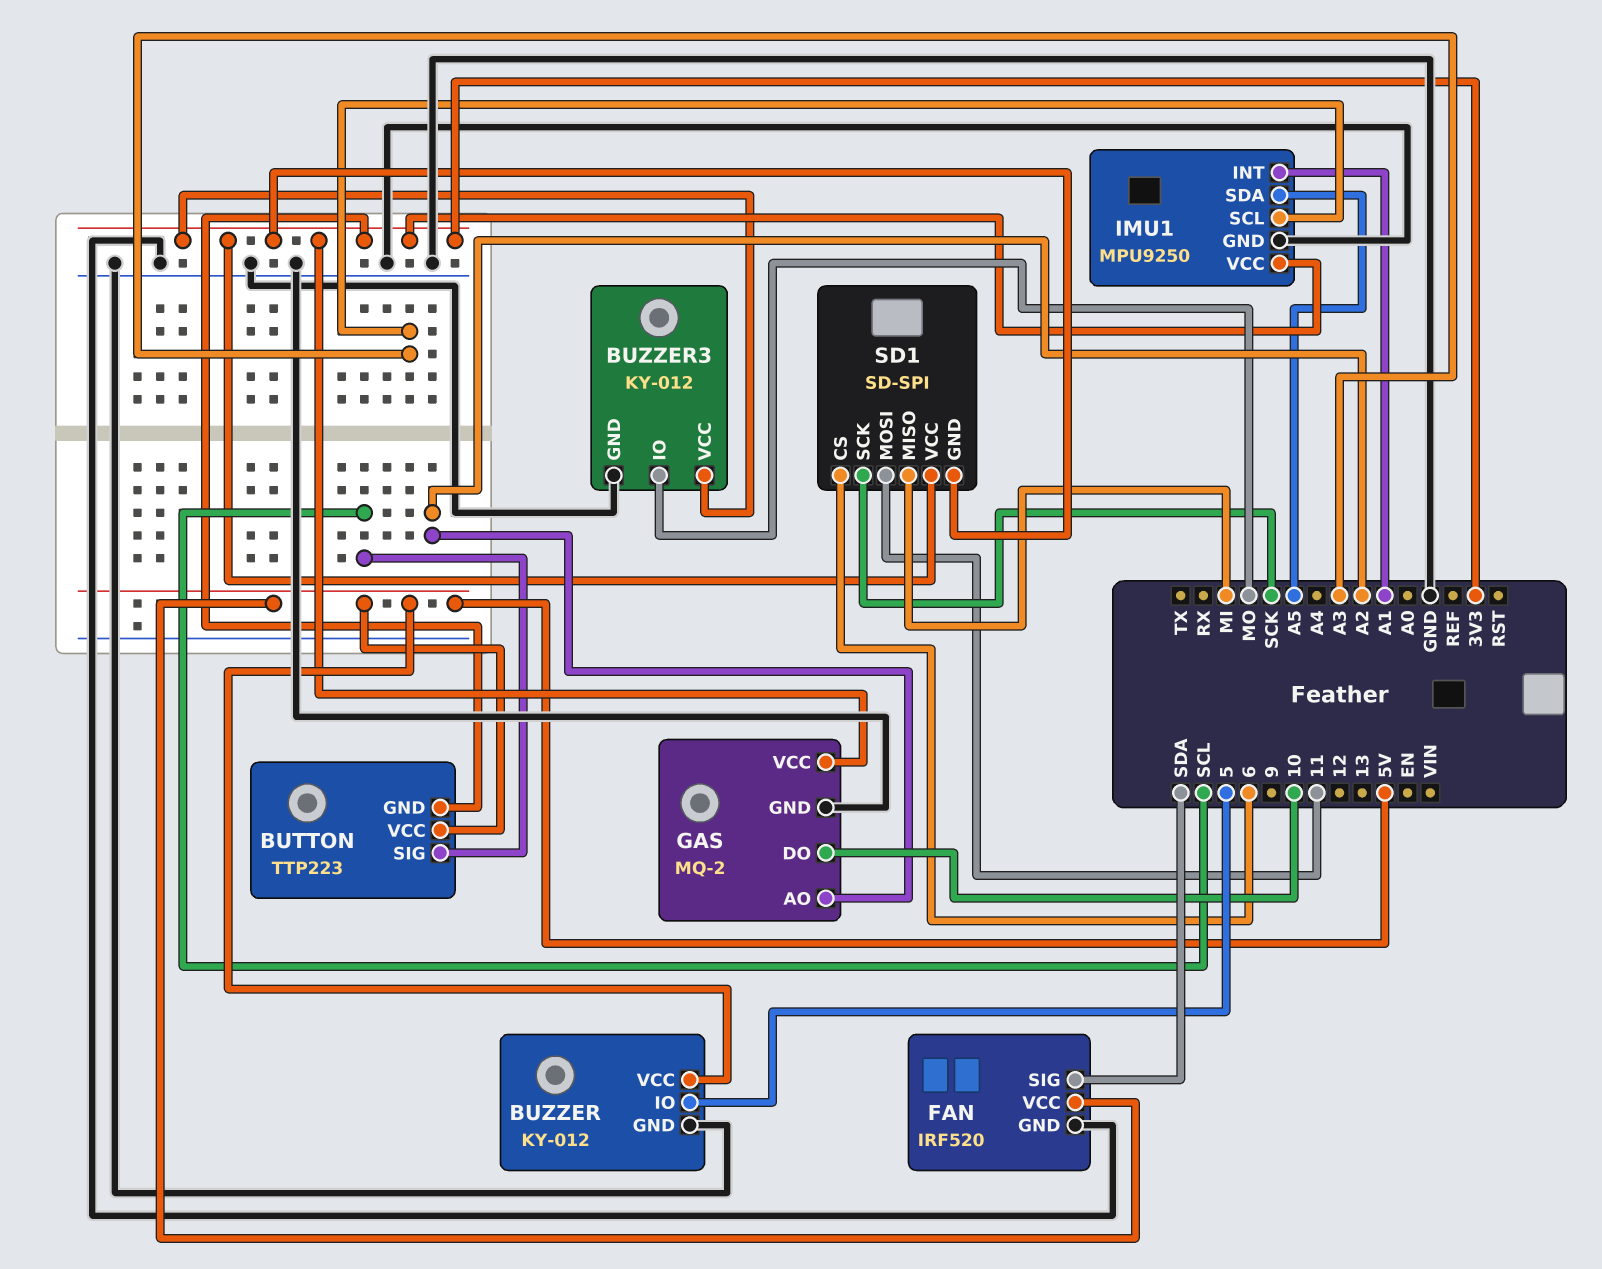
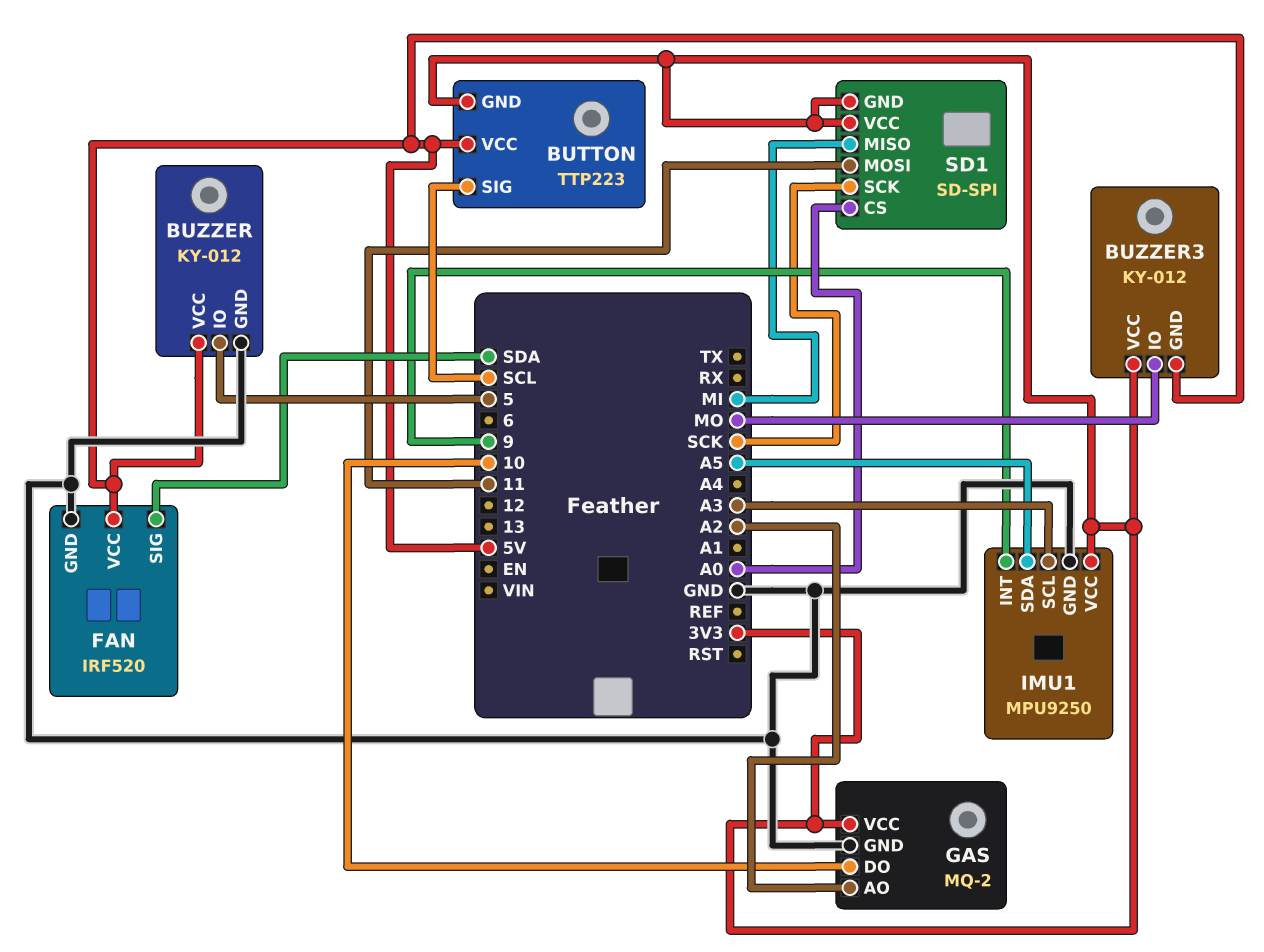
BUZZER3 pin GND: GND -> 5V
IMU1 pin INT: A1 -> 9
SD1 pin CS: 6 -> A0

